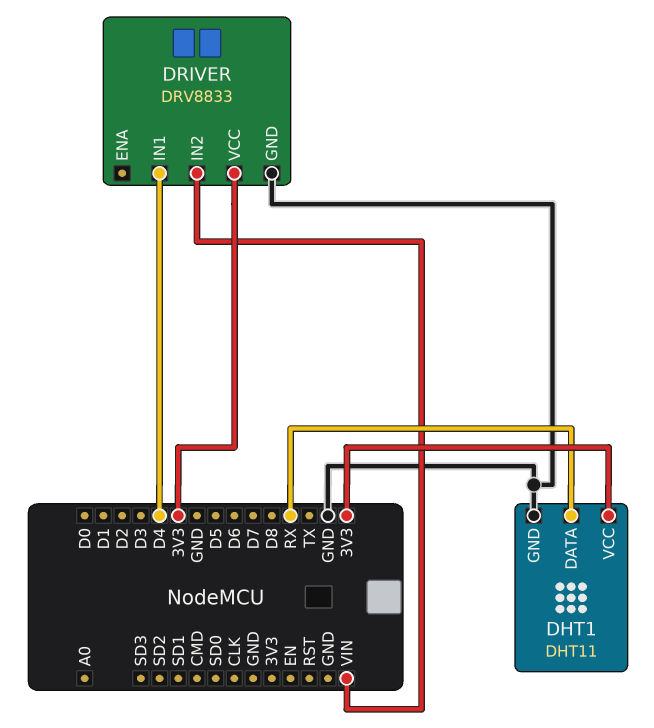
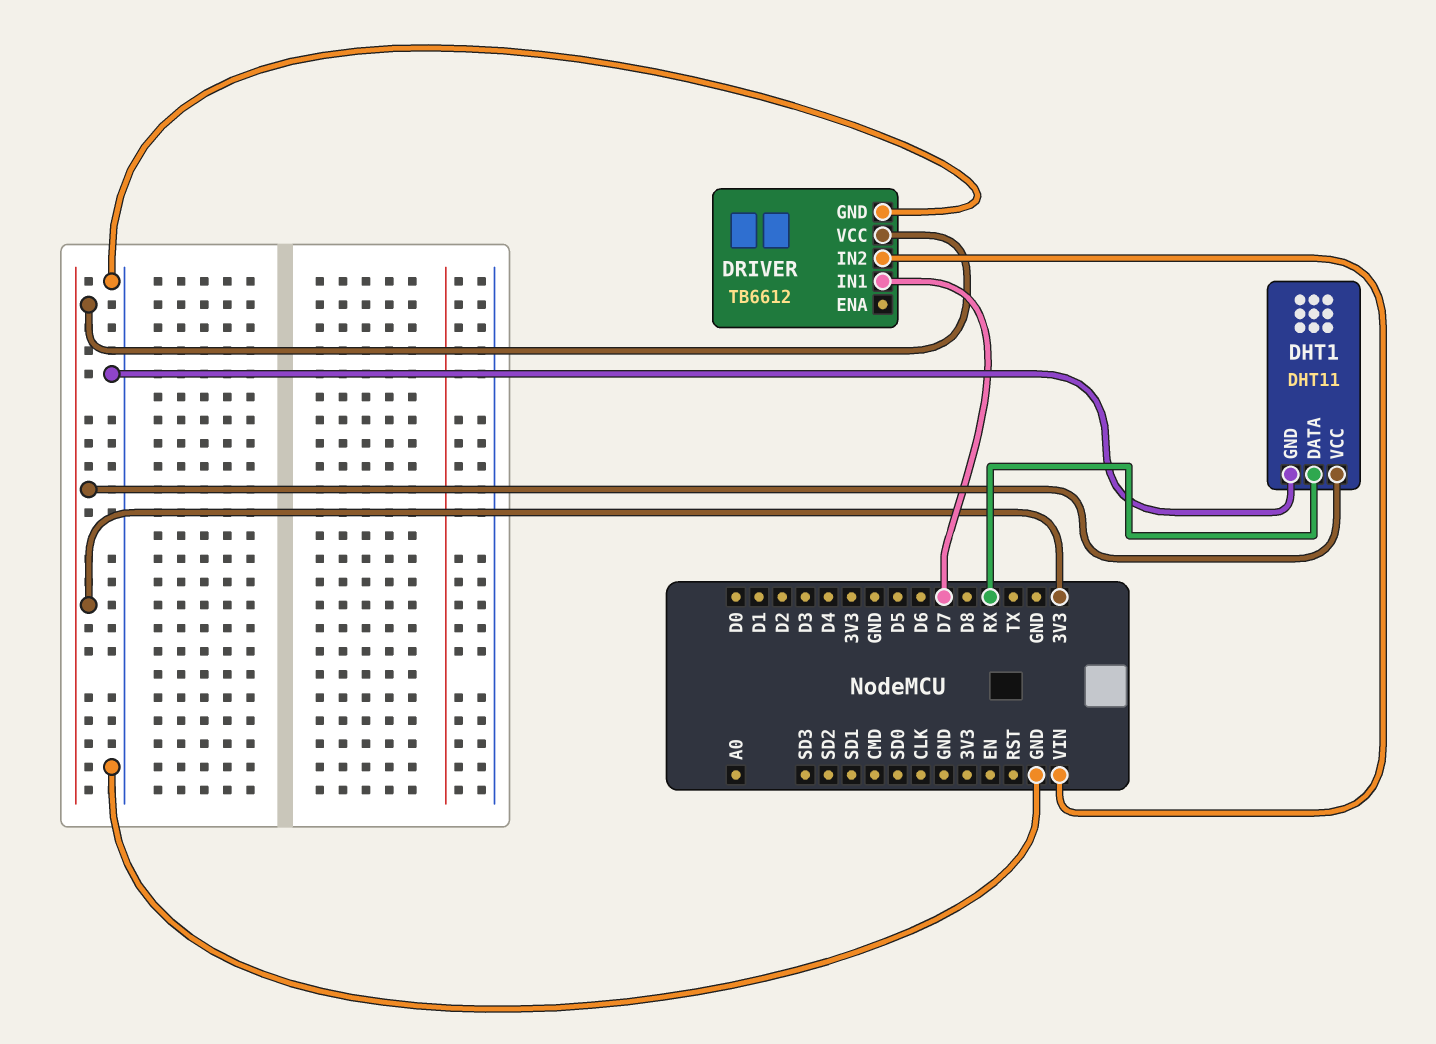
DRIVER: DRV8833 -> TB6612
DRIVER pin IN1: D4 -> D7

